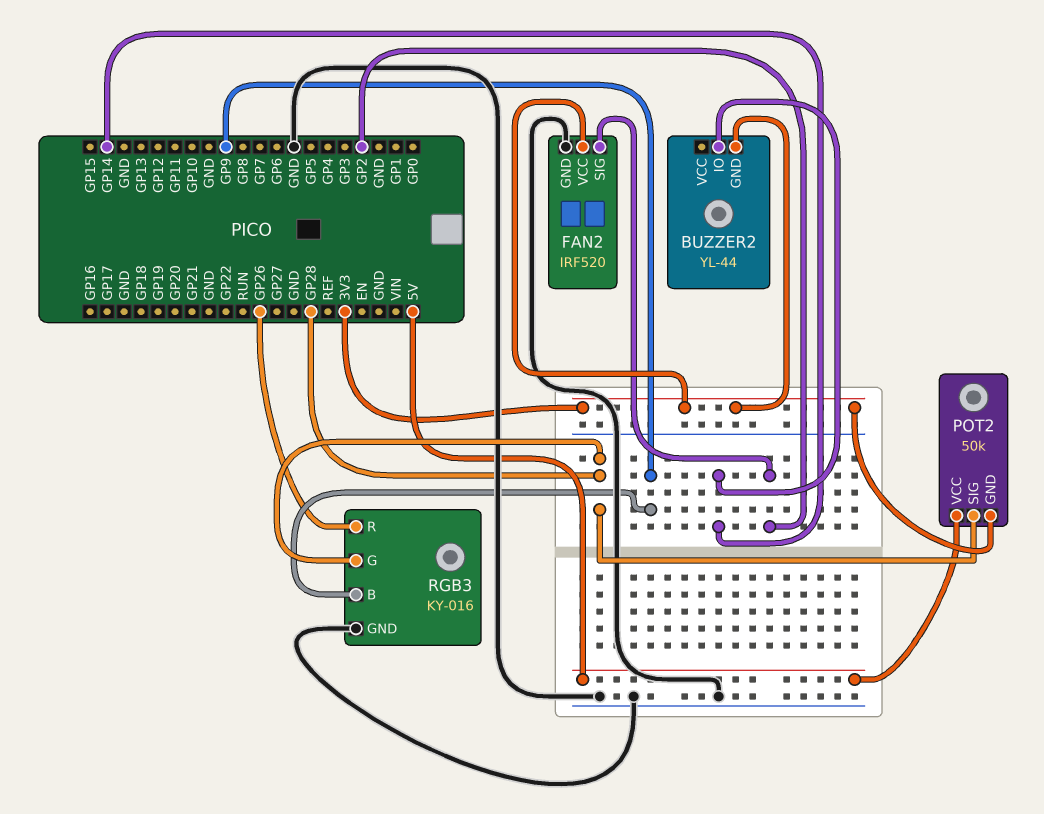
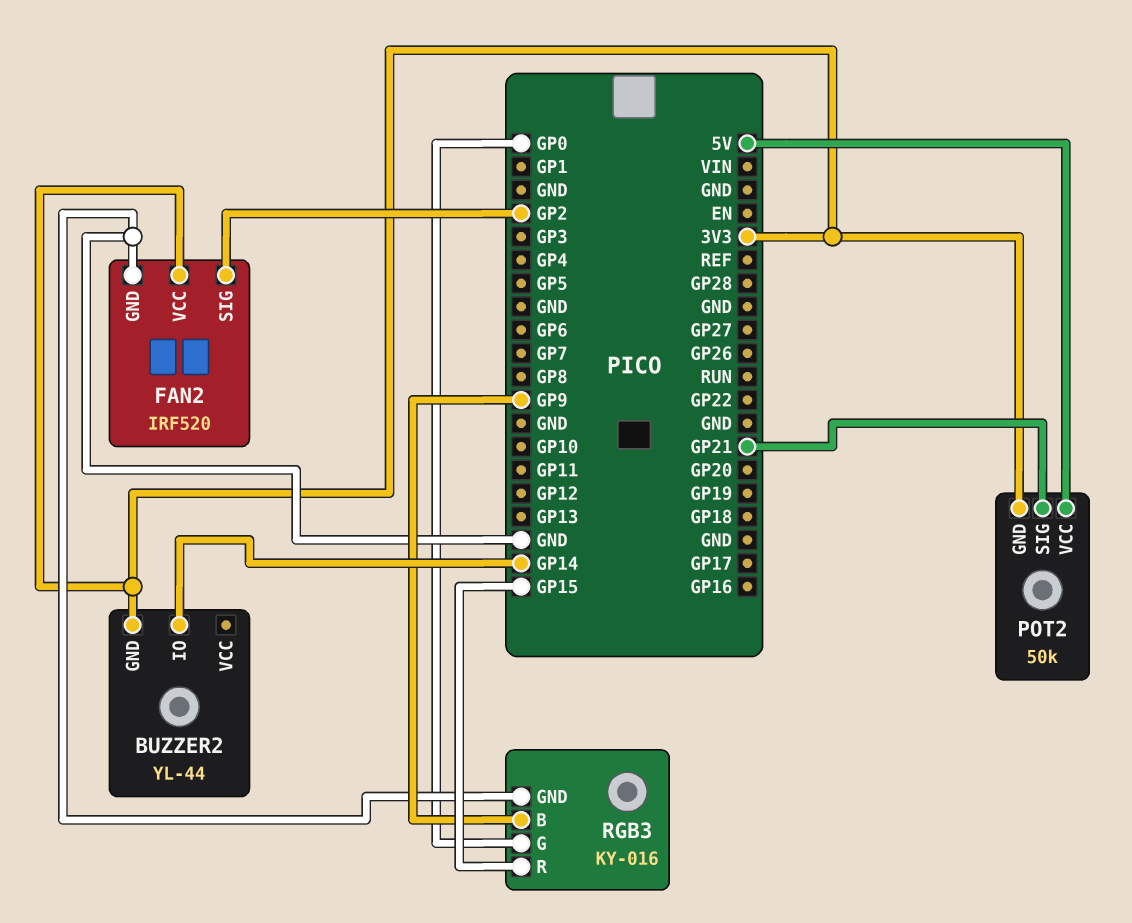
POT2 pin SIG: GP28 -> GP21
RGB3 pin G: GP28 -> GP0
RGB3 pin R: GP26 -> GP15

